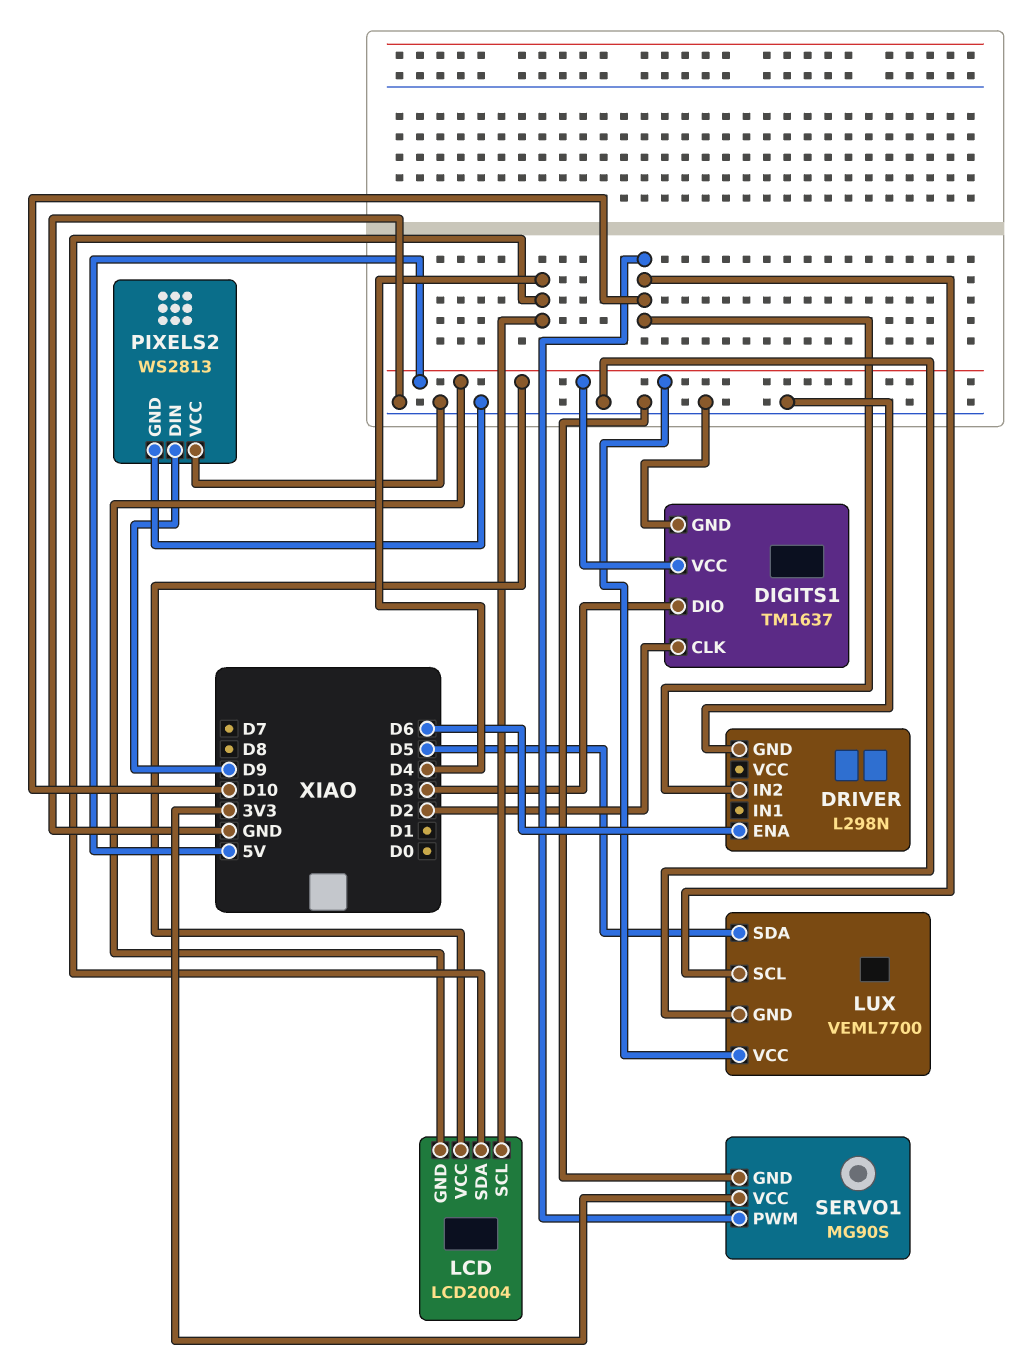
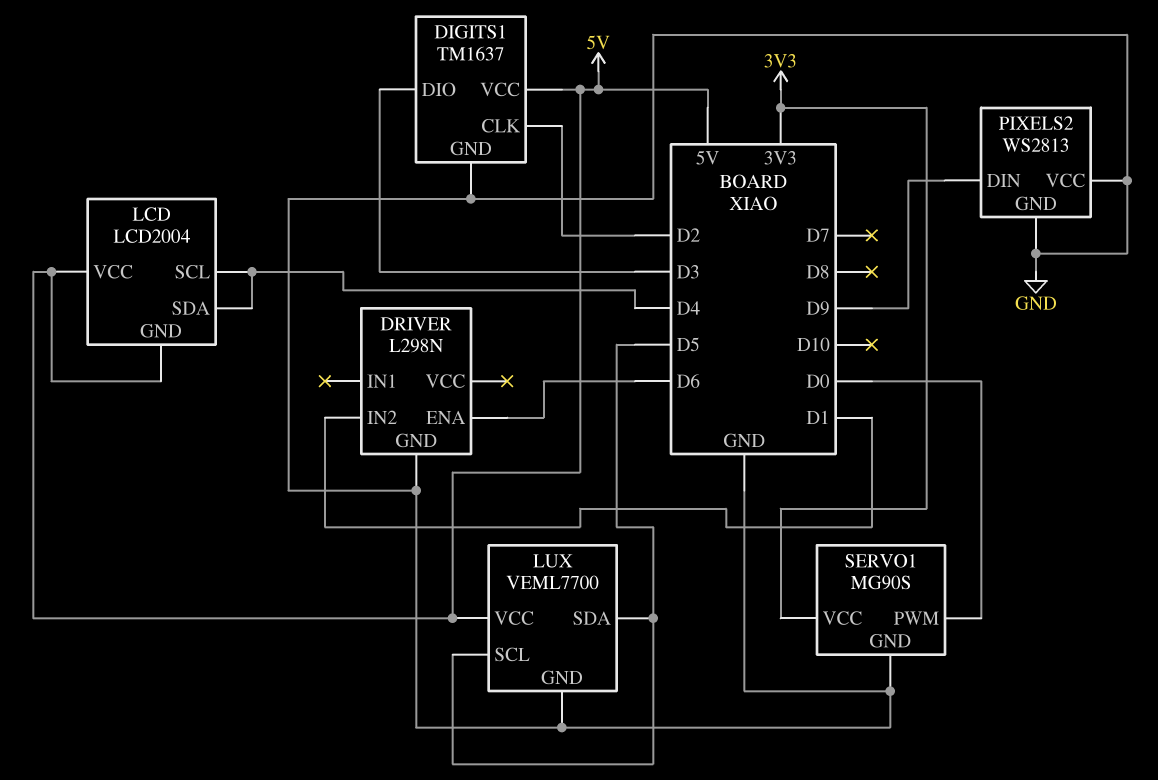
DRIVER pin IN2: D10 -> D1
LUX pin SCL: D10 -> D5
SERVO1 pin PWM: D10 -> D0

